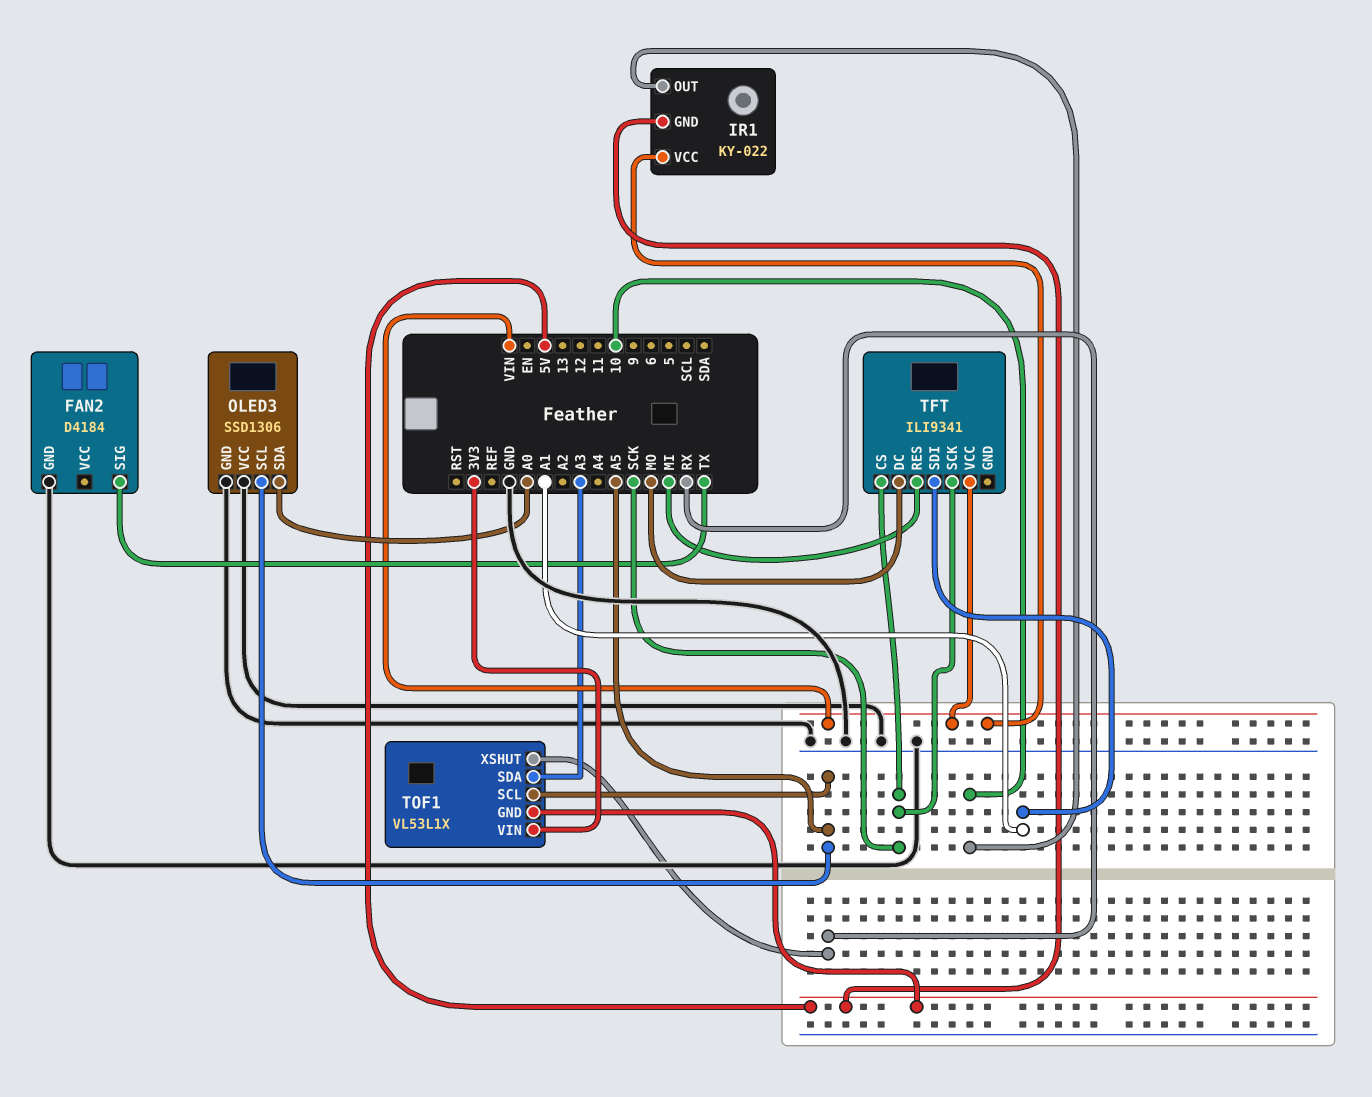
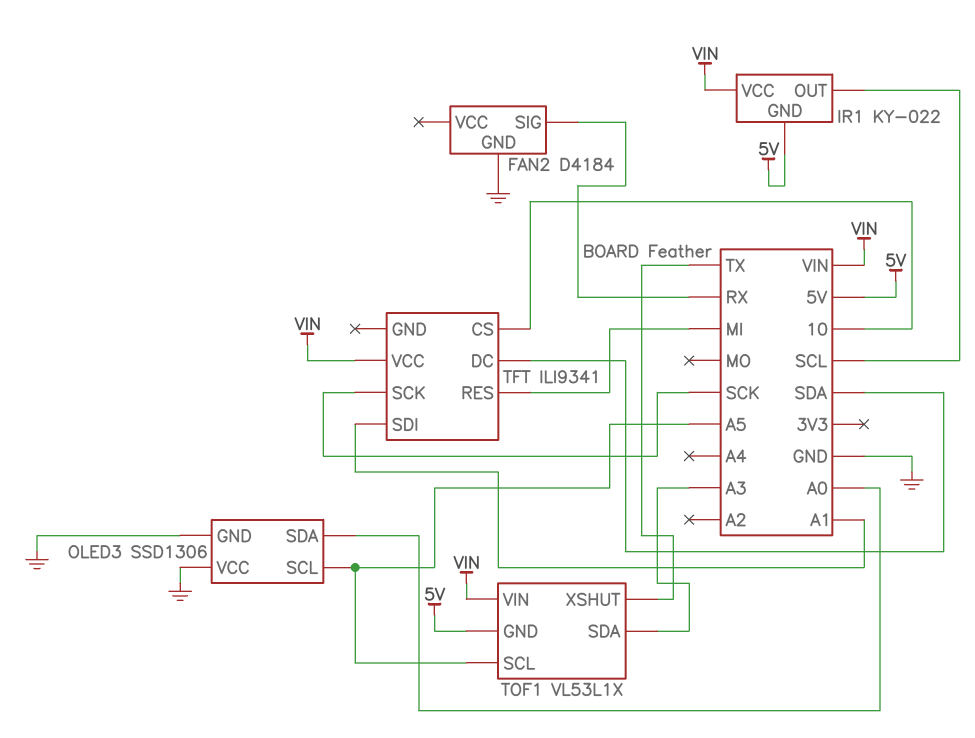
FAN2 pin SIG: TX -> RX
IR1 pin OUT: 10 -> SCL
TFT pin CS: SCK -> 10
TFT pin DC: MO -> SDA
TOF1 pin VIN: 3V3 -> VIN
TOF1 pin XSHUT: RX -> TX

